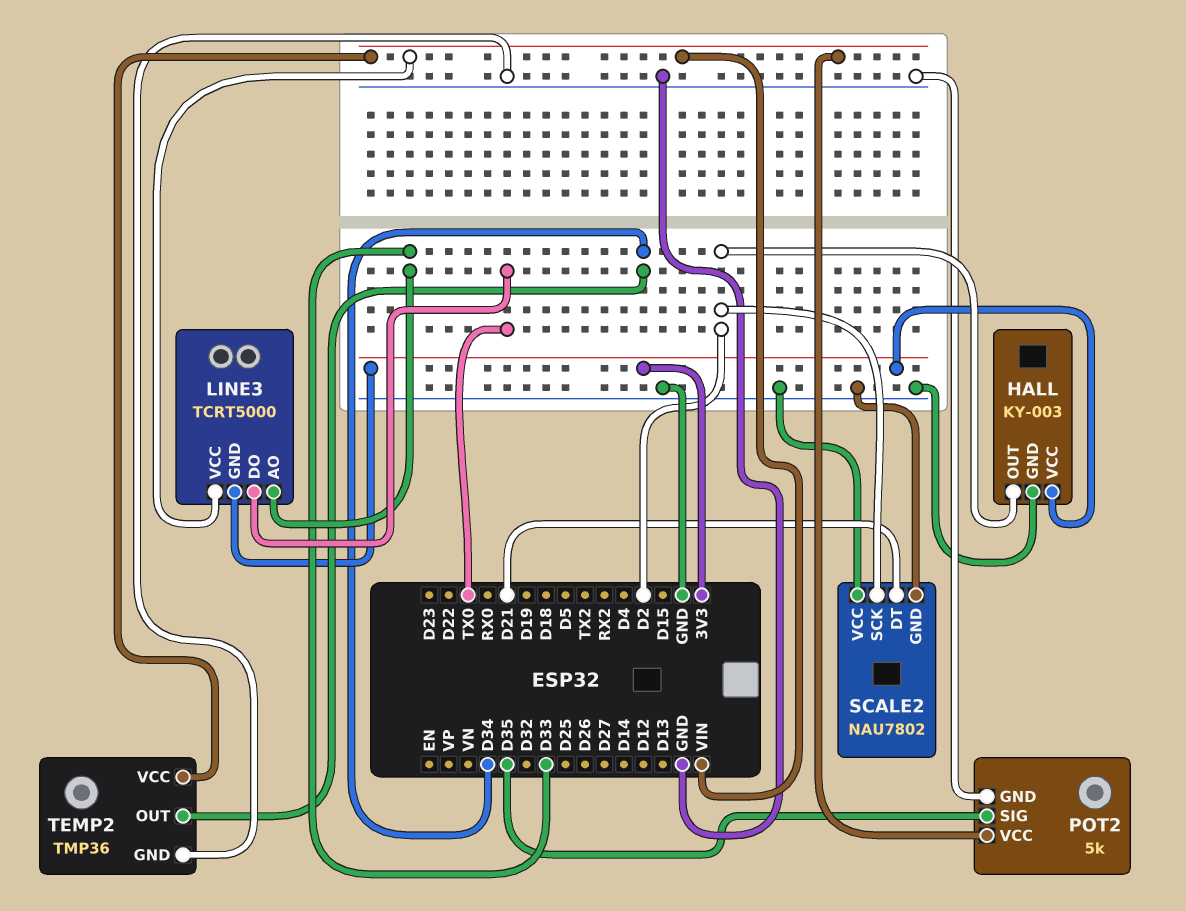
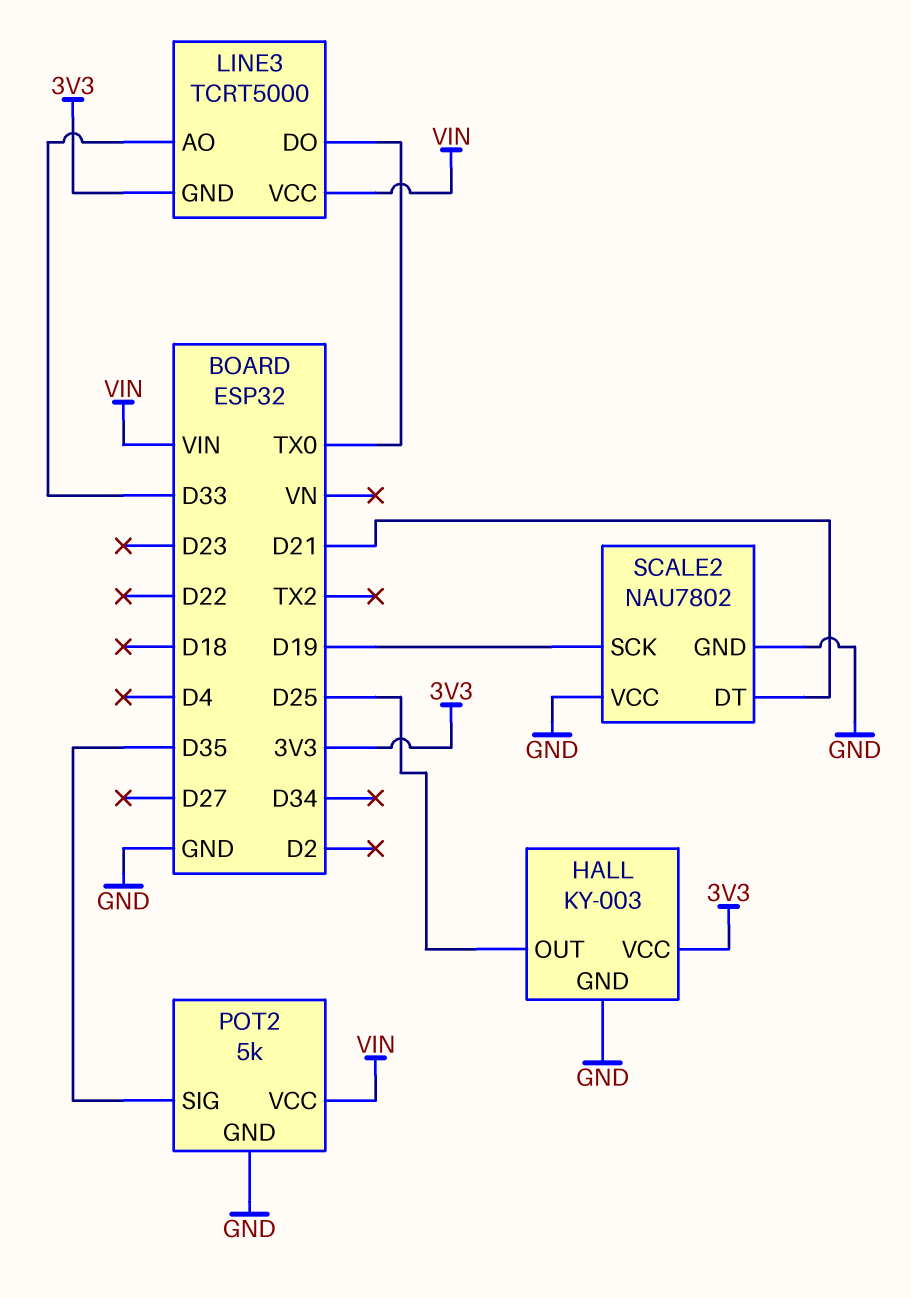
HALL pin OUT: D2 -> D25
SCALE2 pin SCK: D2 -> D19
TEMP2: TMP36 -> none
TEMP2 pin GND: GND -> none
TEMP2 pin OUT: D34 -> none
TEMP2 pin VCC: VIN -> none

